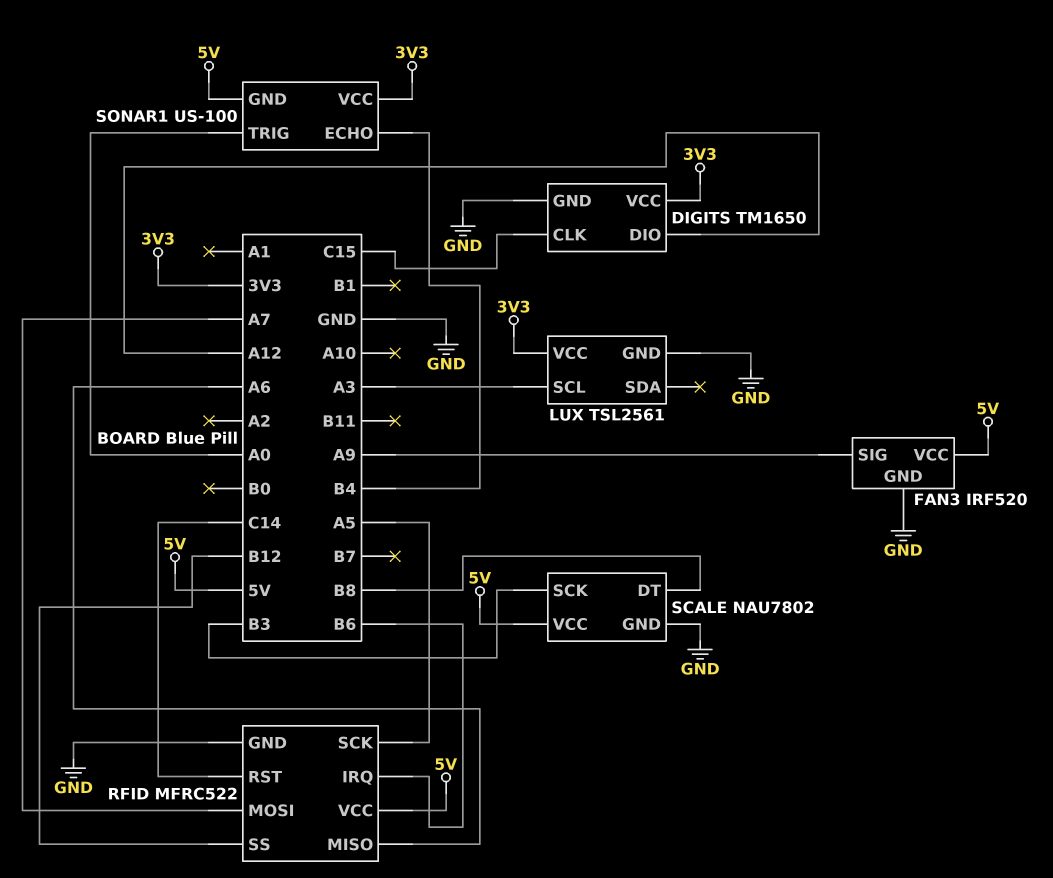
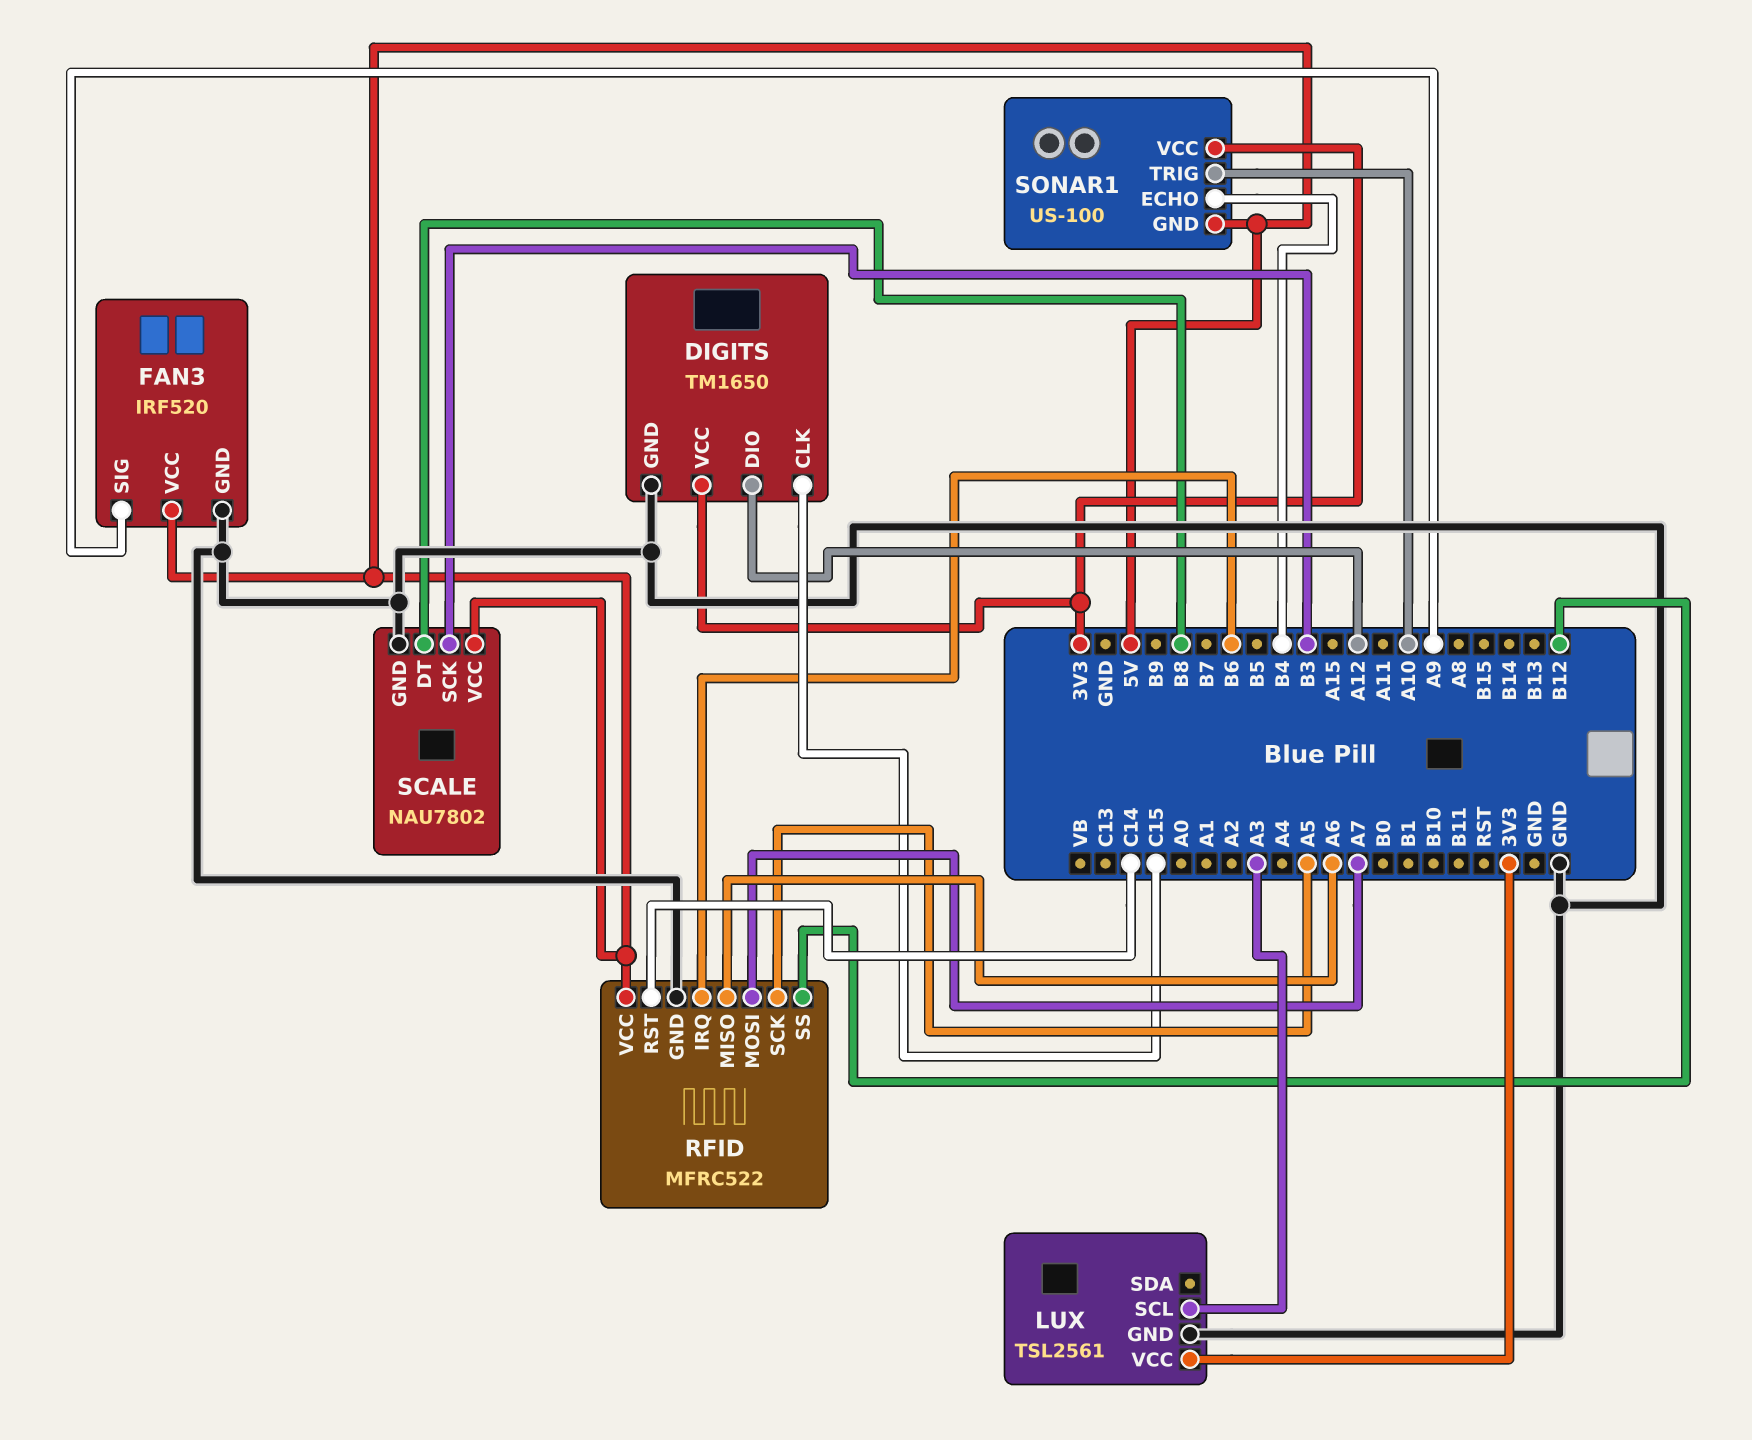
SONAR1 pin TRIG: A0 -> A10

